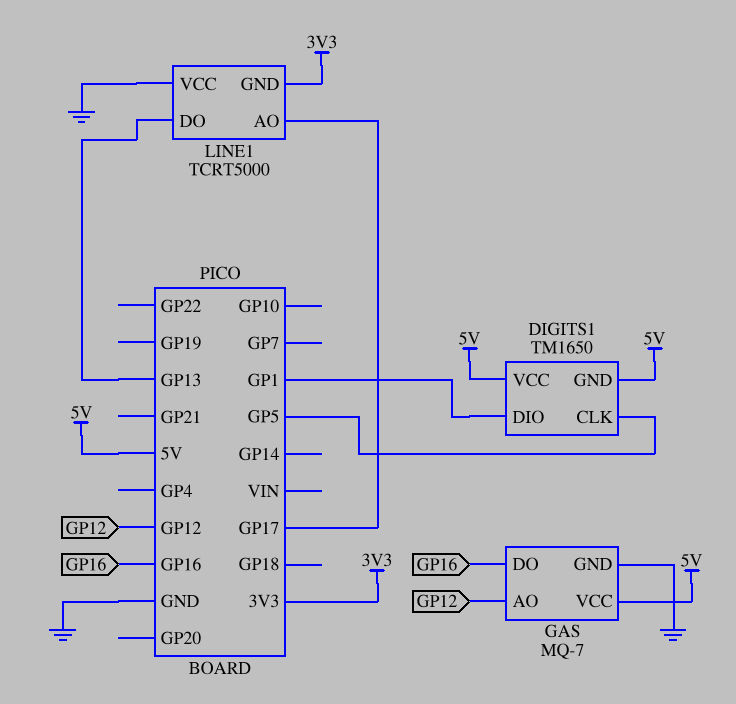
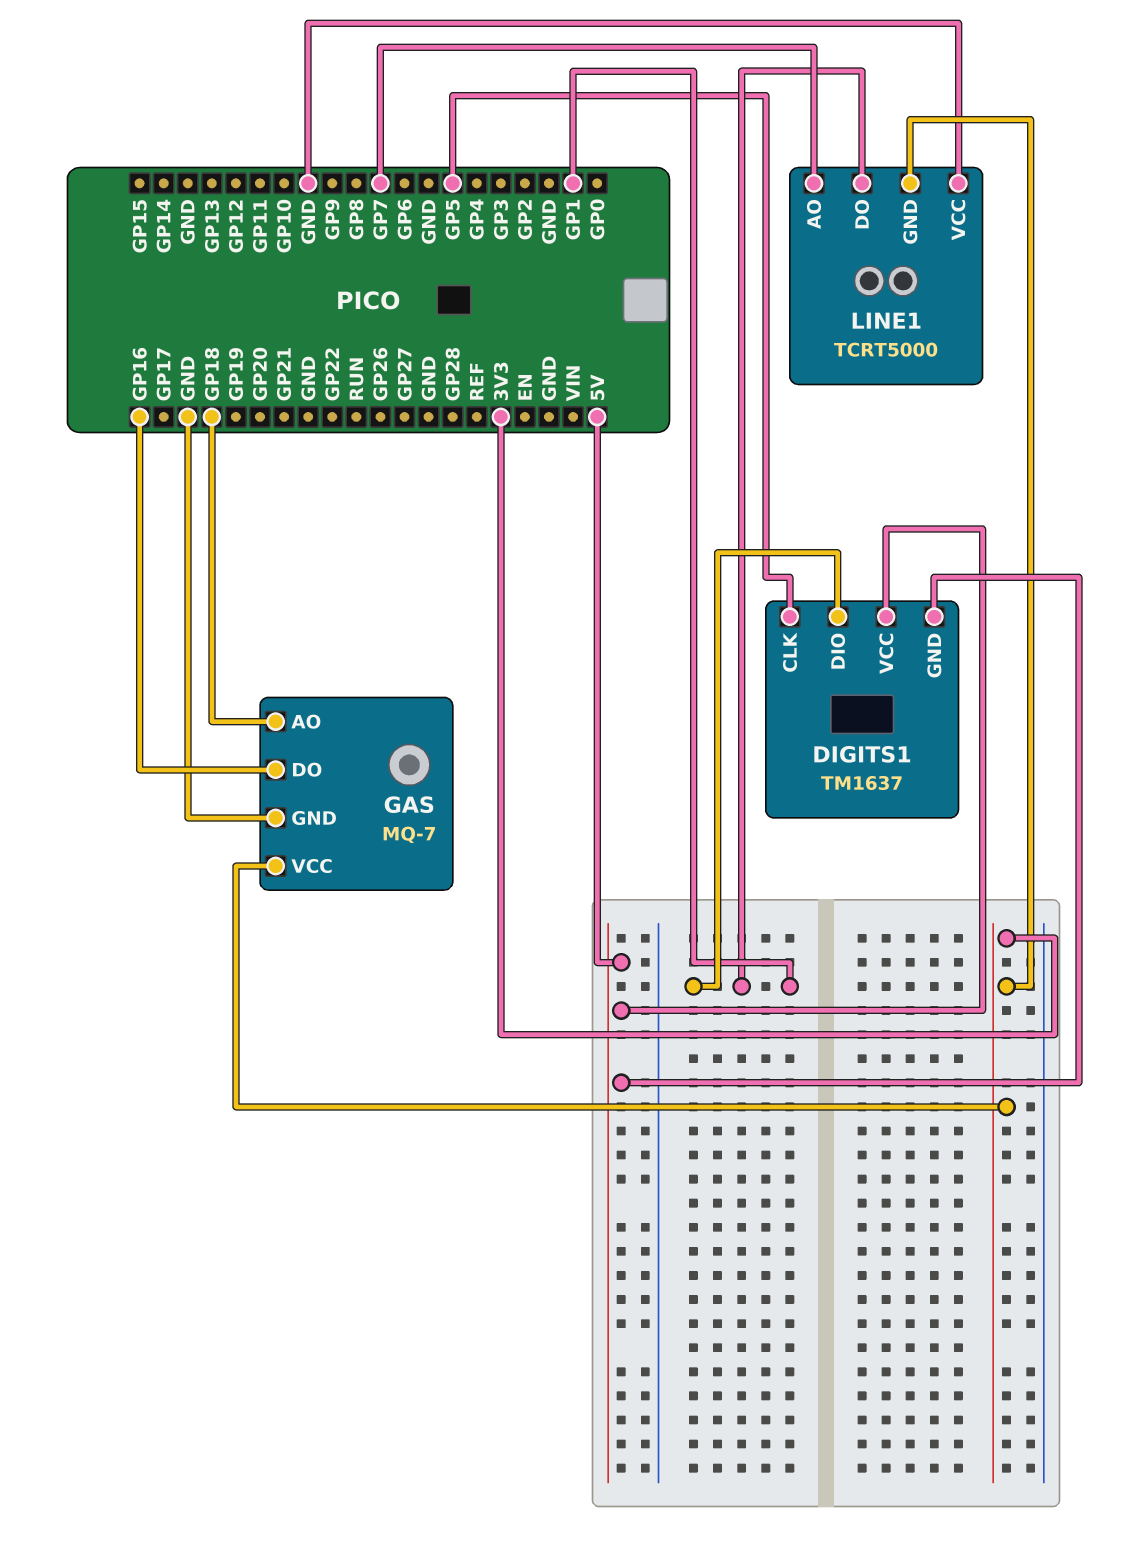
DIGITS1: TM1650 -> TM1637
GAS pin AO: GP12 -> GP18
GAS pin VCC: 5V -> 3V3
LINE1 pin AO: GP17 -> GP7
LINE1 pin DO: GP13 -> GP1

